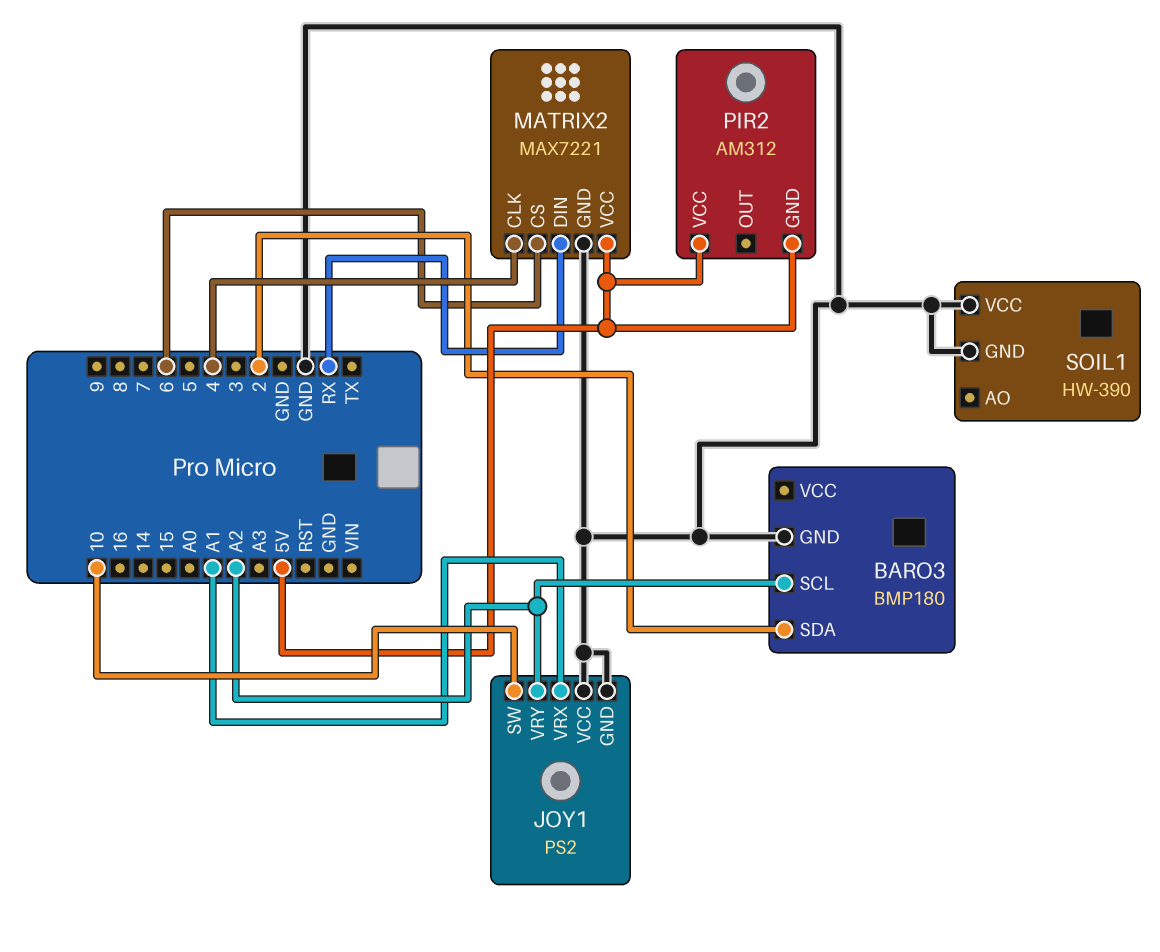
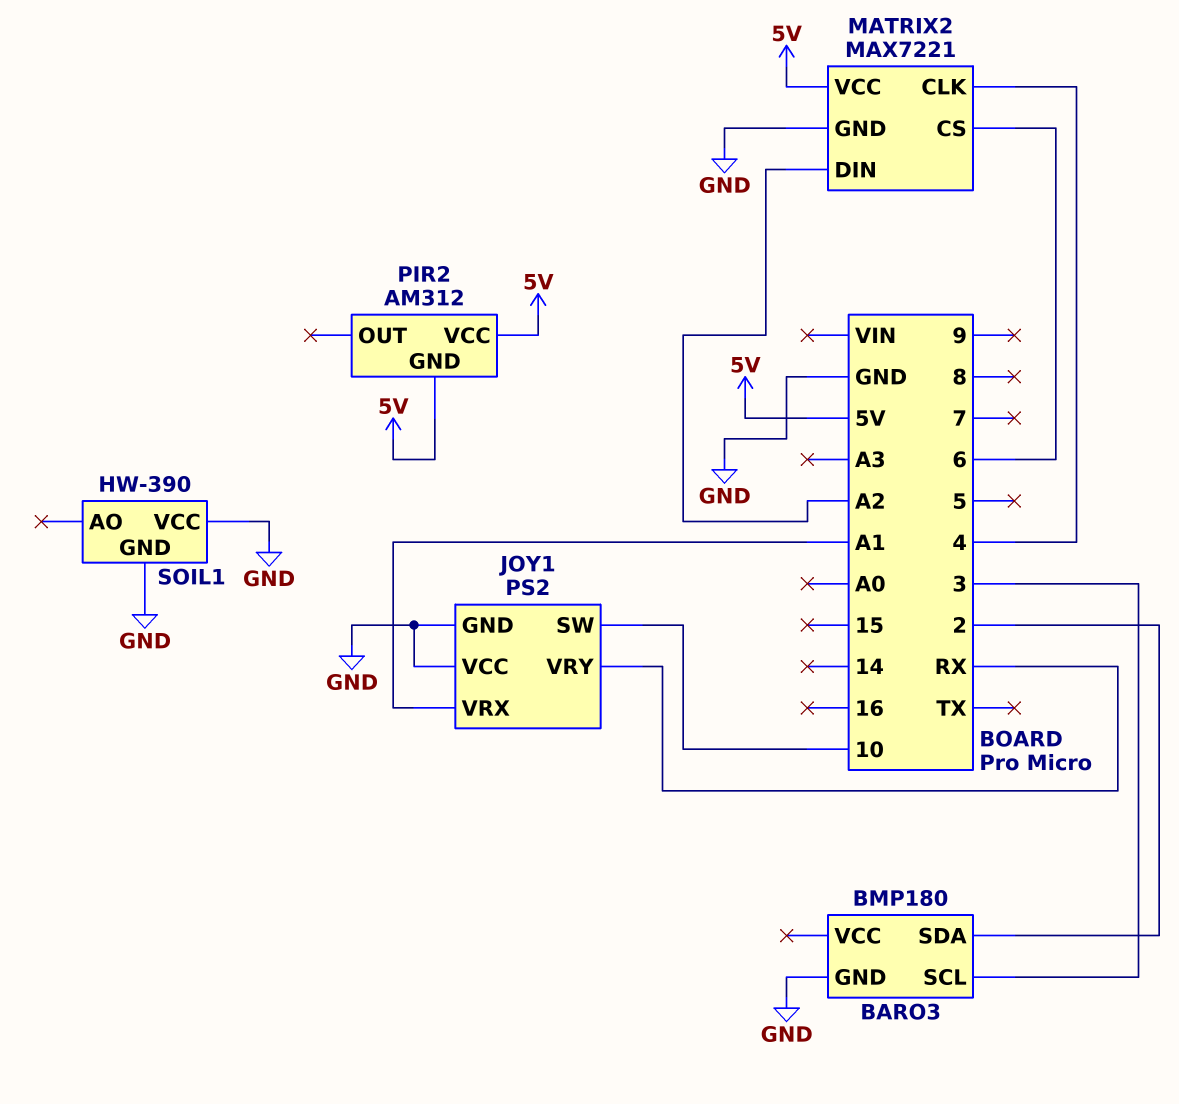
BARO3 pin SCL: A2 -> 3
JOY1 pin VRY: A2 -> RX
MATRIX2 pin DIN: RX -> A2

